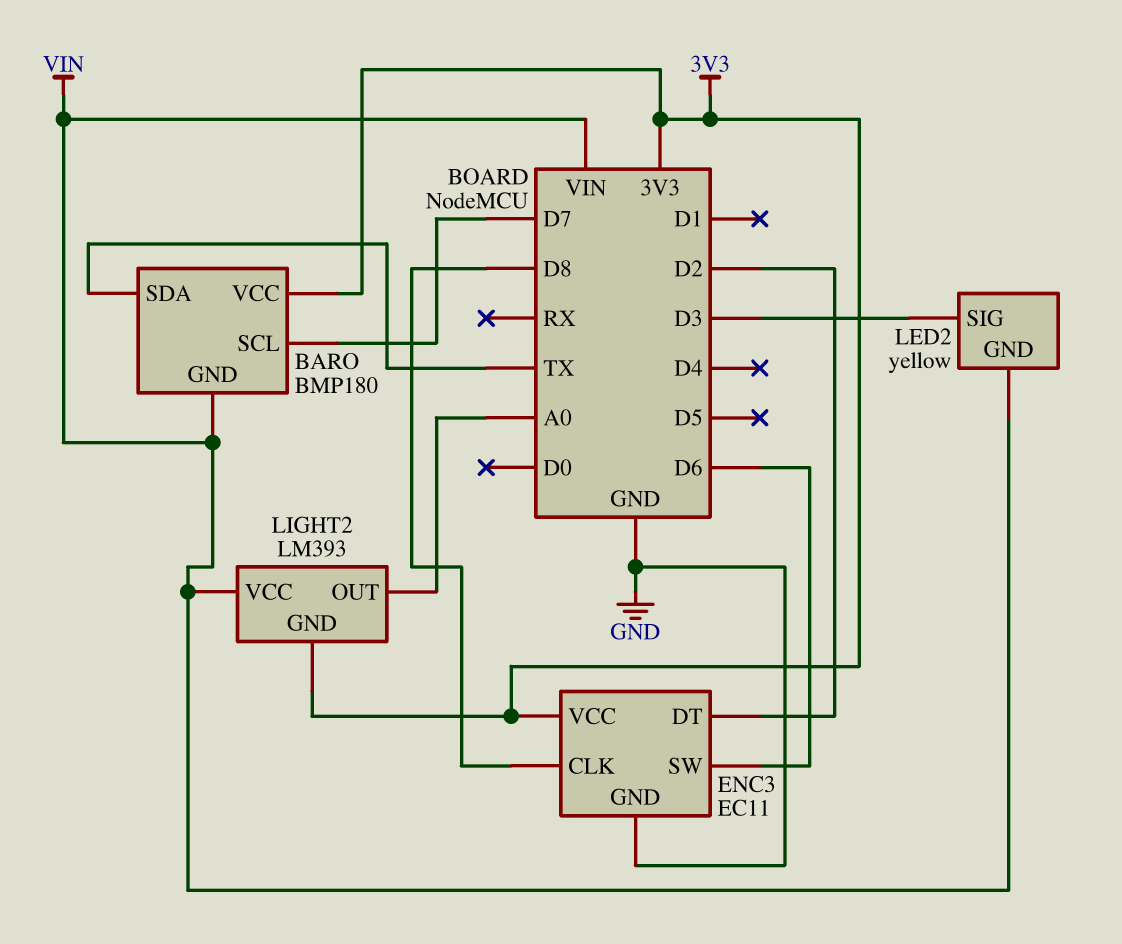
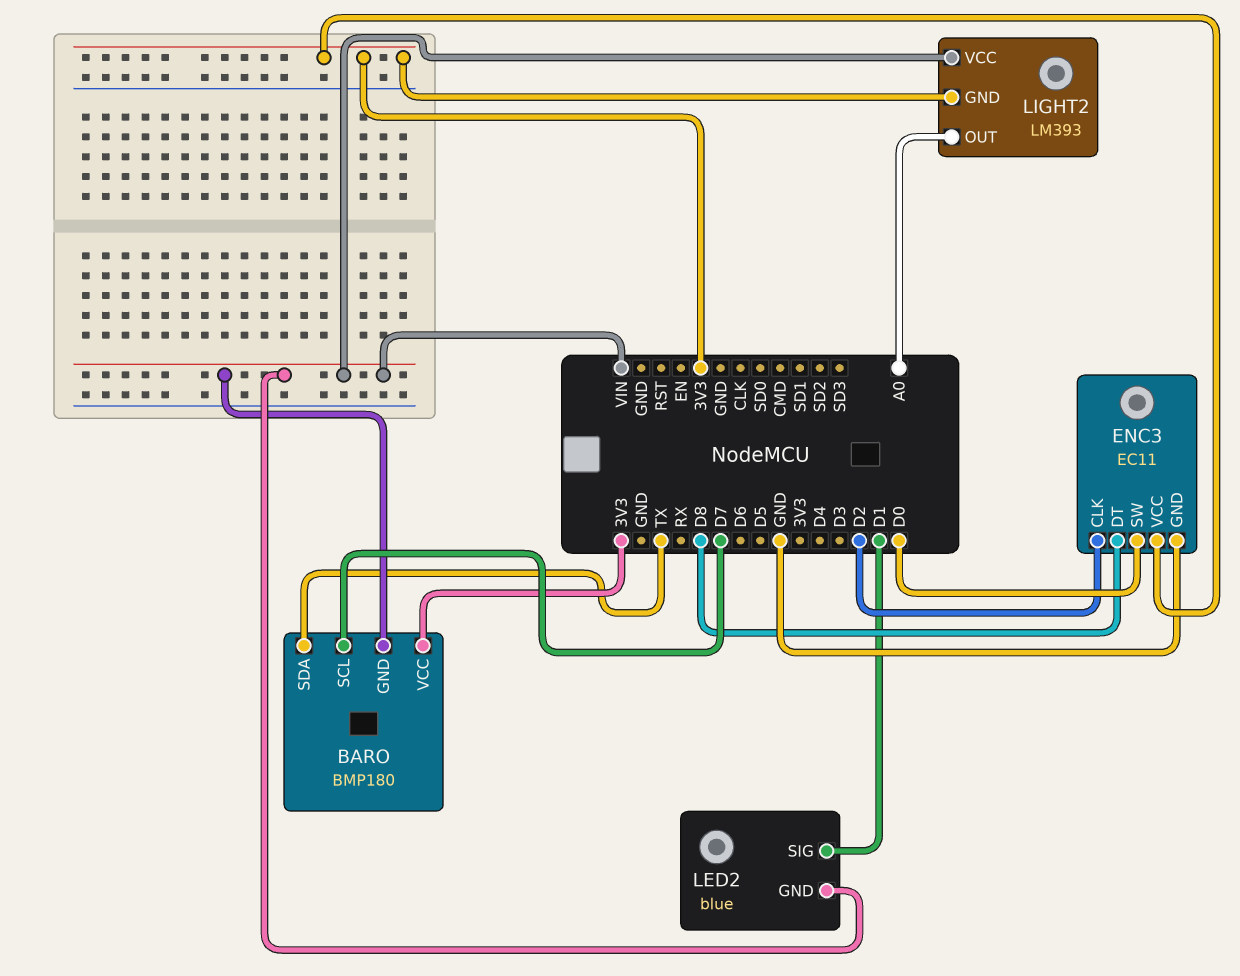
ENC3 pin CLK: D8 -> D2
ENC3 pin DT: D2 -> D8
ENC3 pin SW: D6 -> D0
LED2: yellow -> blue
LED2 pin SIG: D3 -> D1

